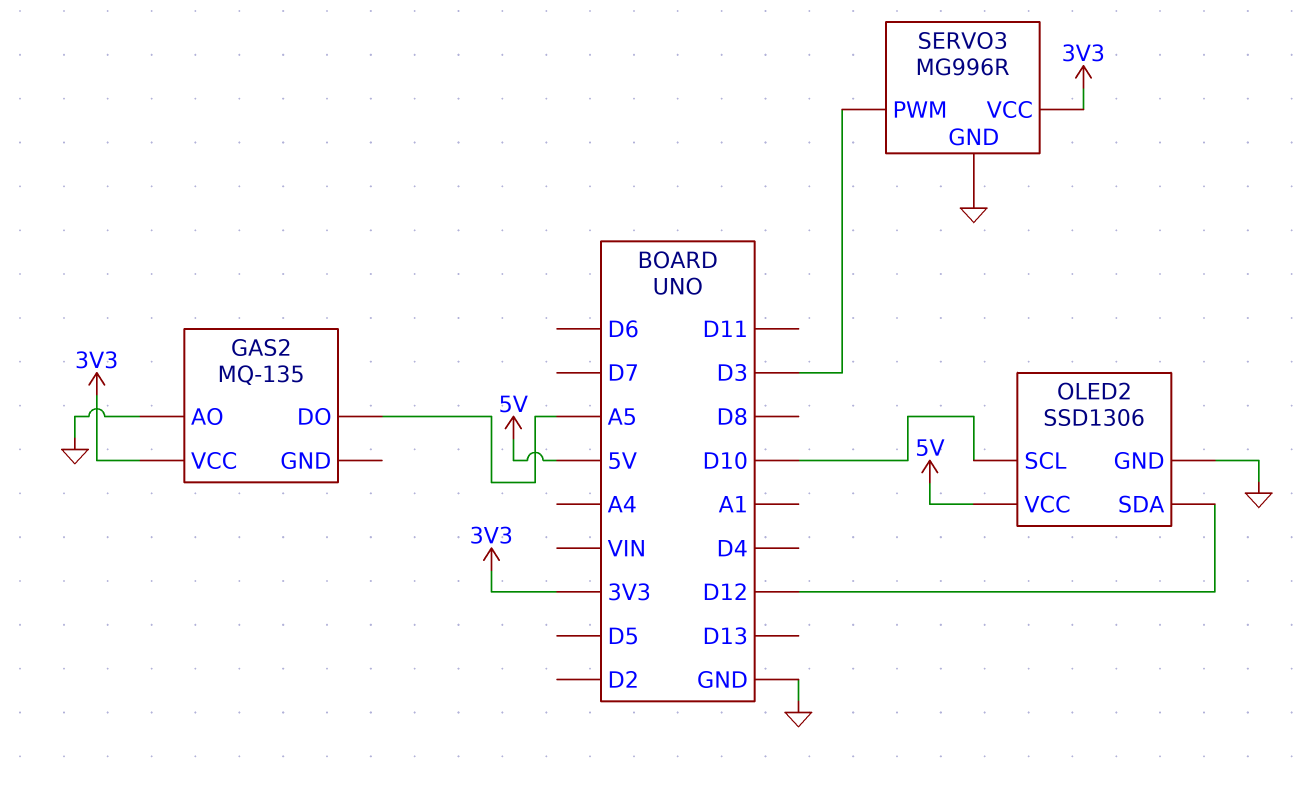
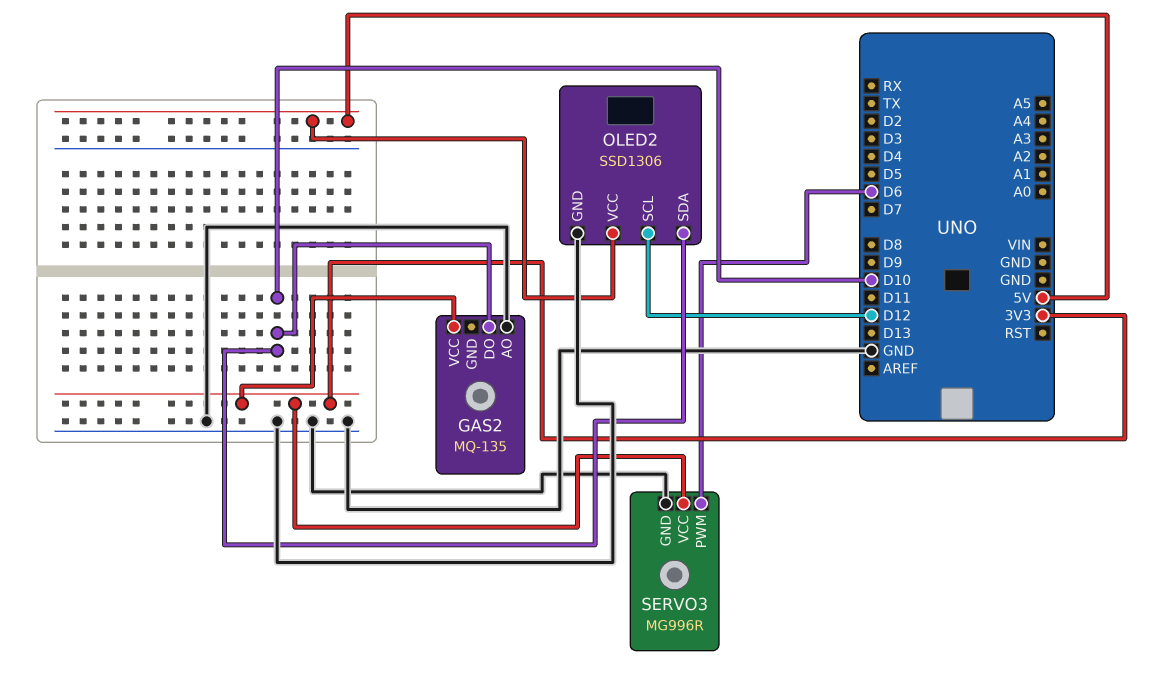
GAS2 pin DO: A5 -> D10
OLED2 pin SCL: D10 -> D12
OLED2 pin SDA: D12 -> D10
SERVO3 pin PWM: D3 -> D6

